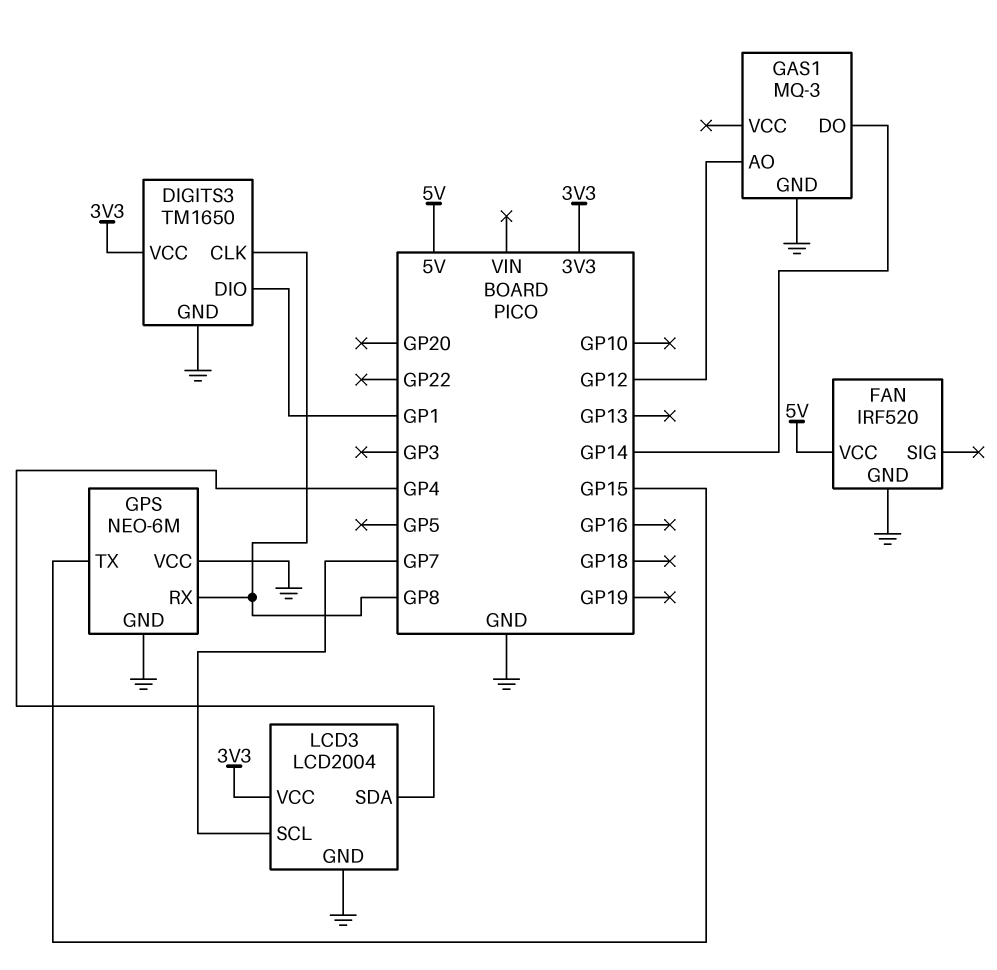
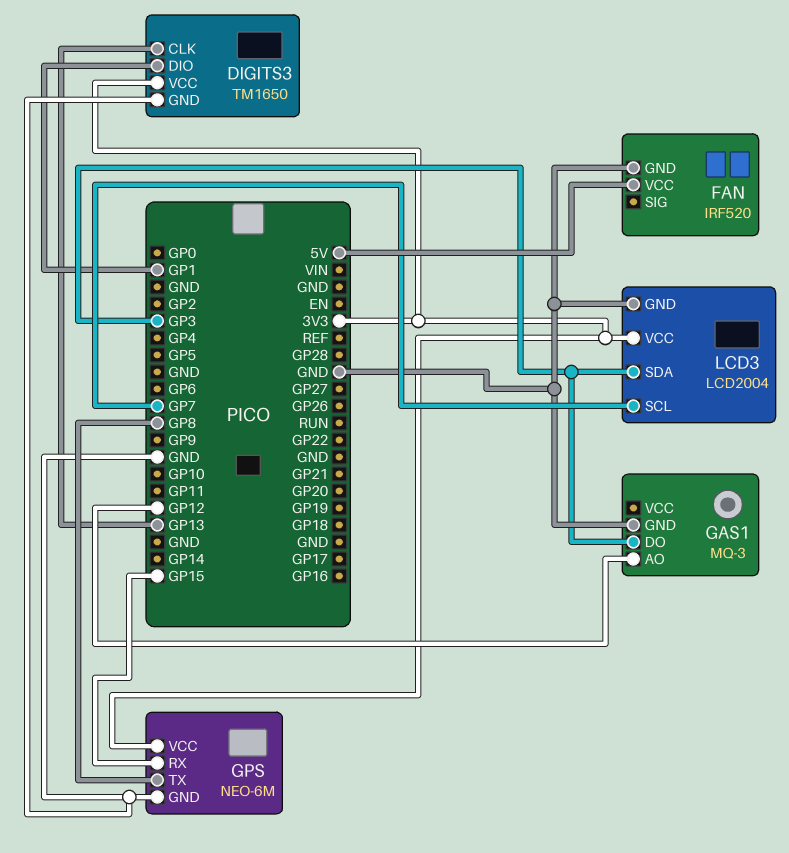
DIGITS3 pin CLK: GP8 -> GP13
GAS1 pin DO: GP14 -> GP3
GPS pin RX: GP8 -> GP15
GPS pin TX: GP15 -> GP8
GPS pin VCC: GND -> 3V3
LCD3 pin SDA: GP4 -> GP3

